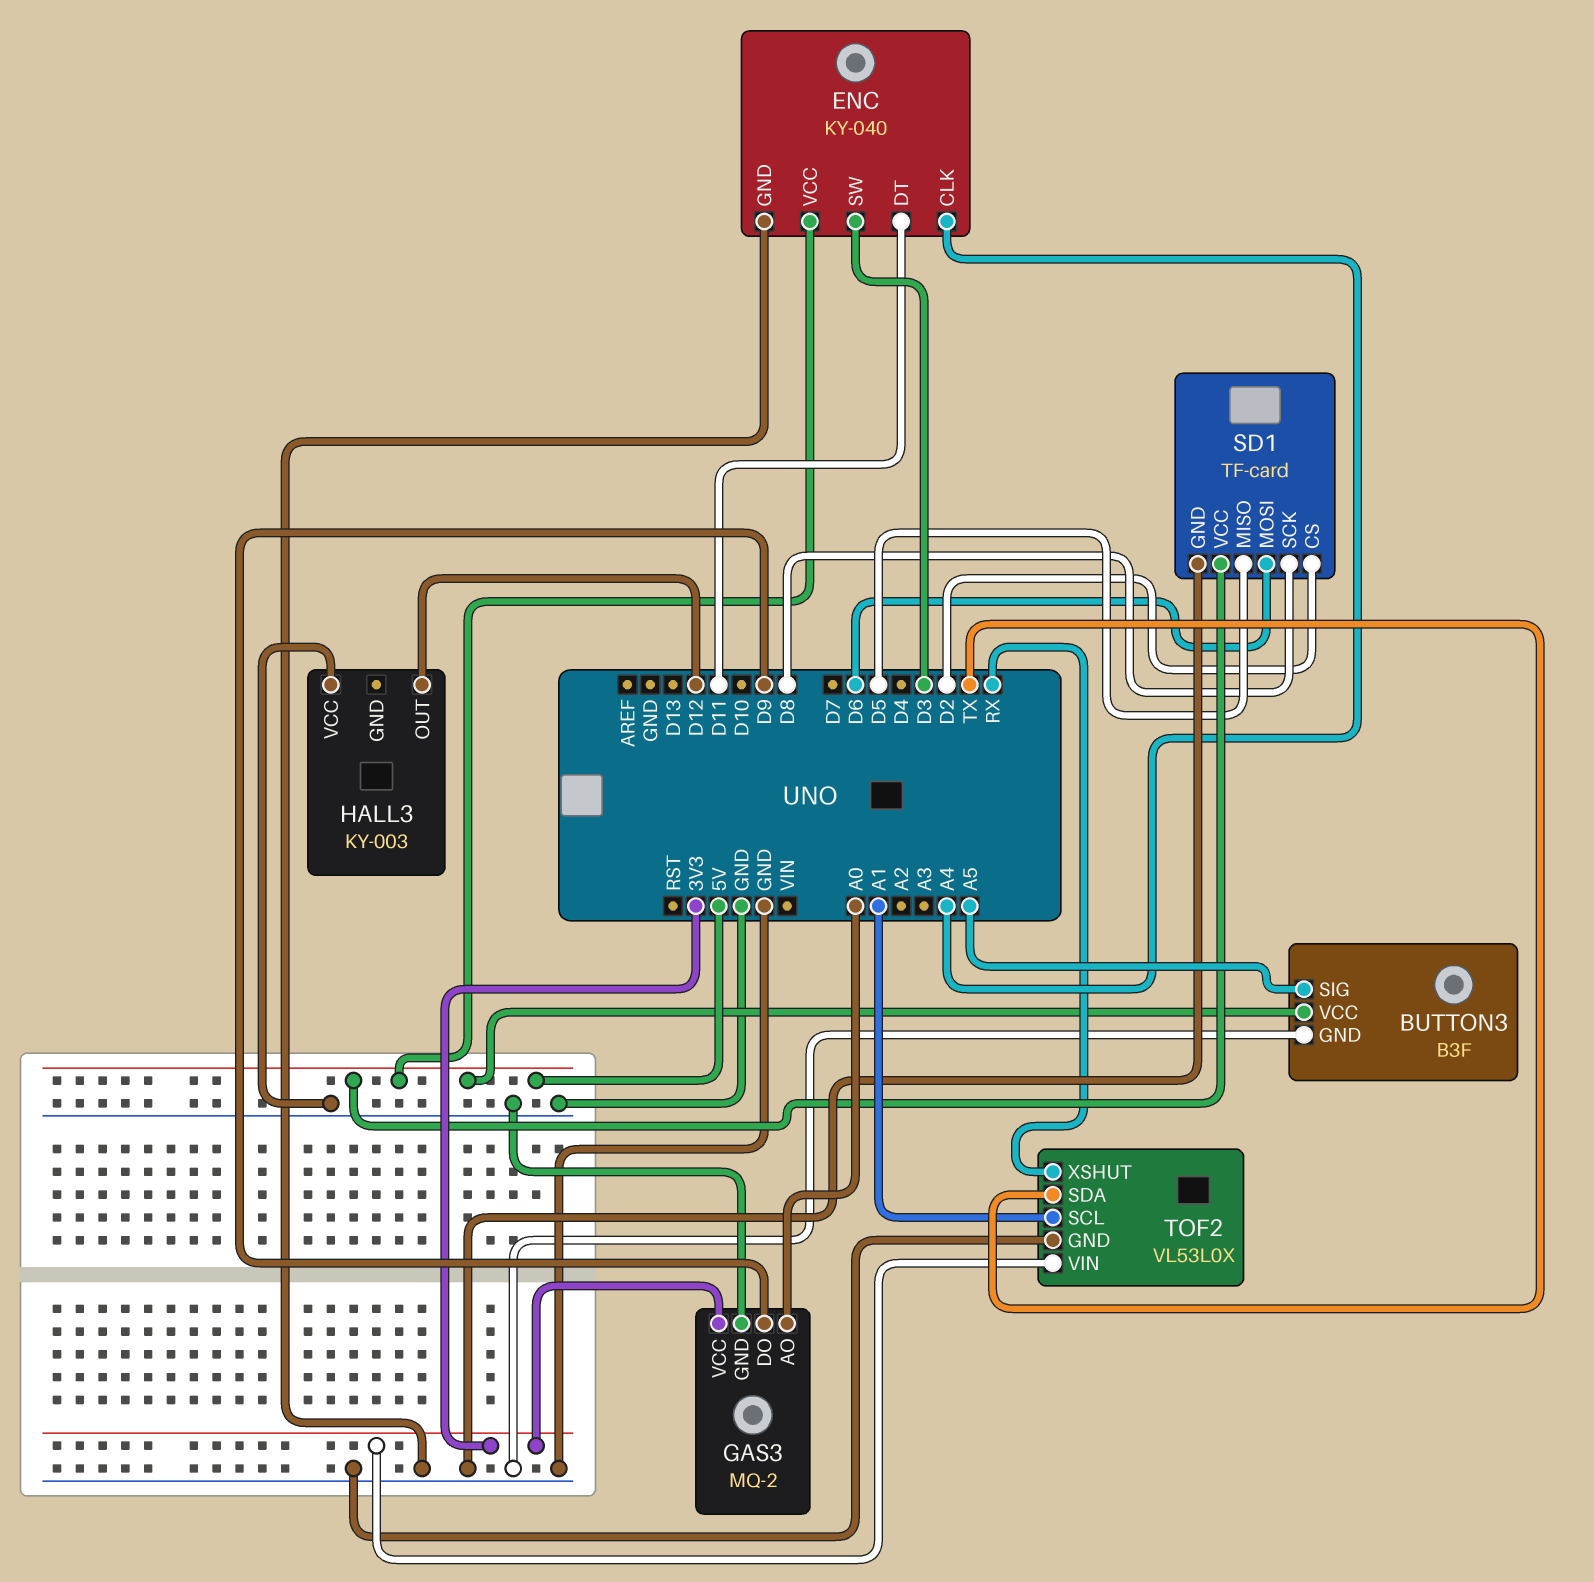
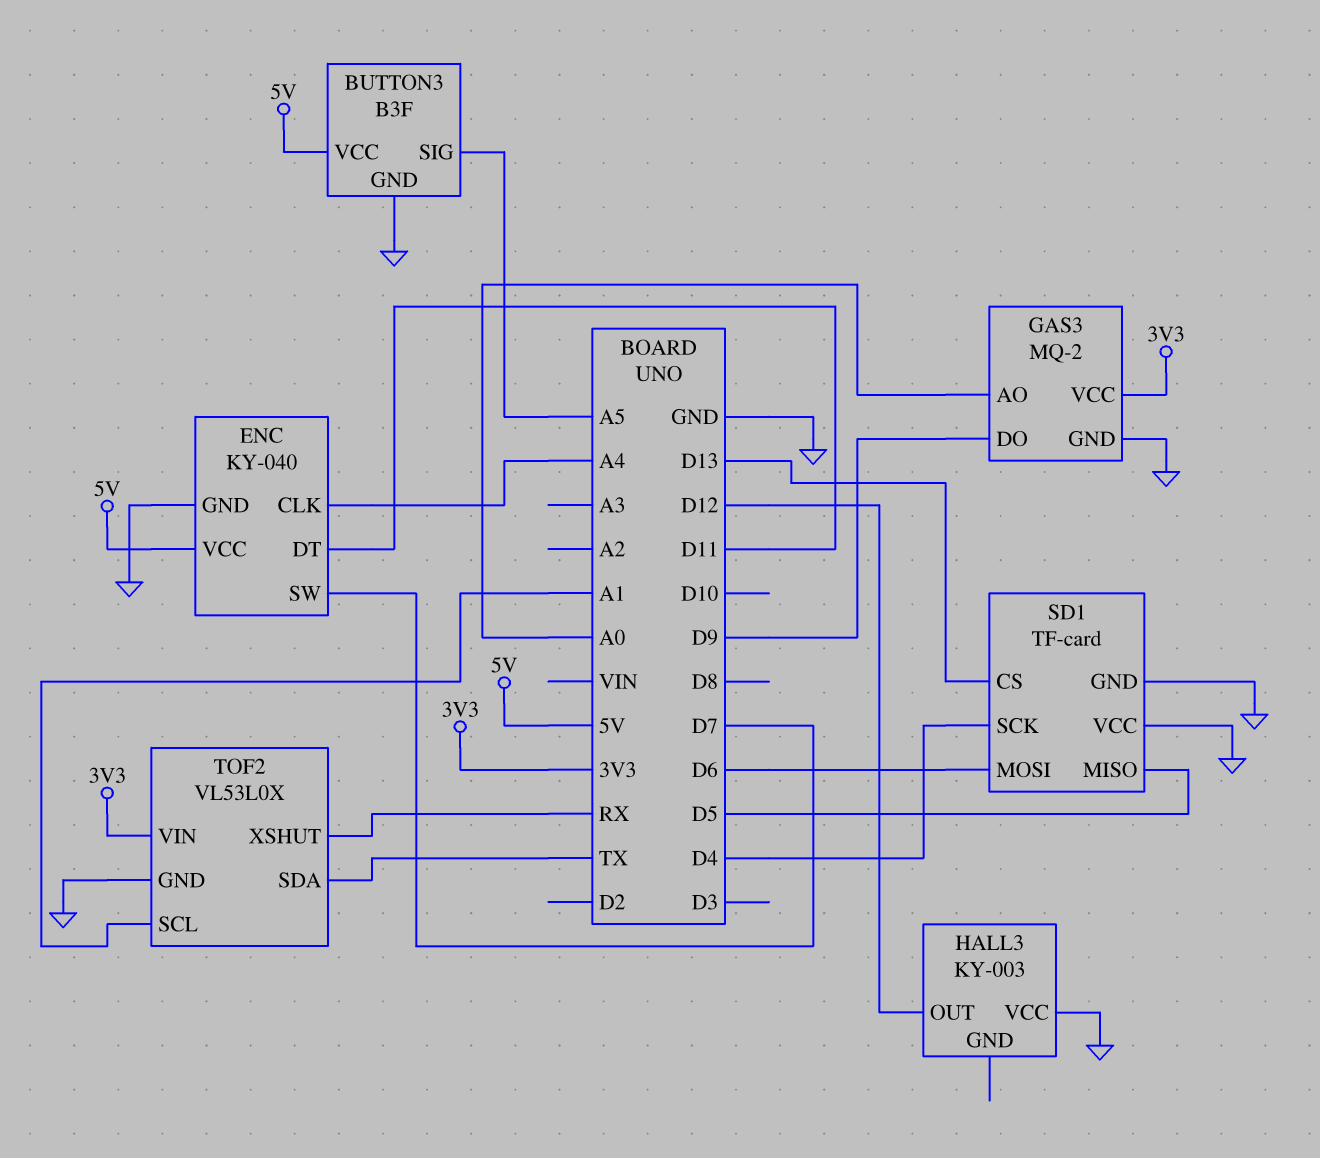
ENC pin SW: D3 -> D7
SD1 pin CS: D2 -> D13
SD1 pin SCK: D8 -> D4
SD1 pin VCC: 5V -> GND

